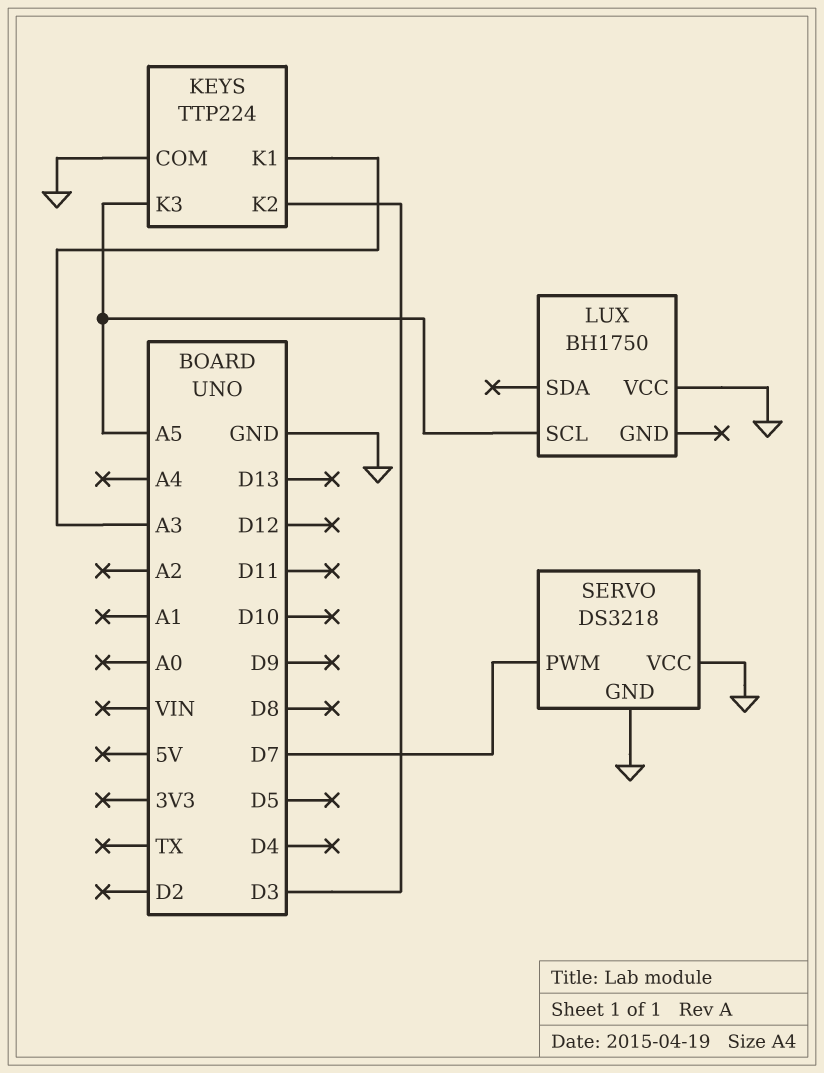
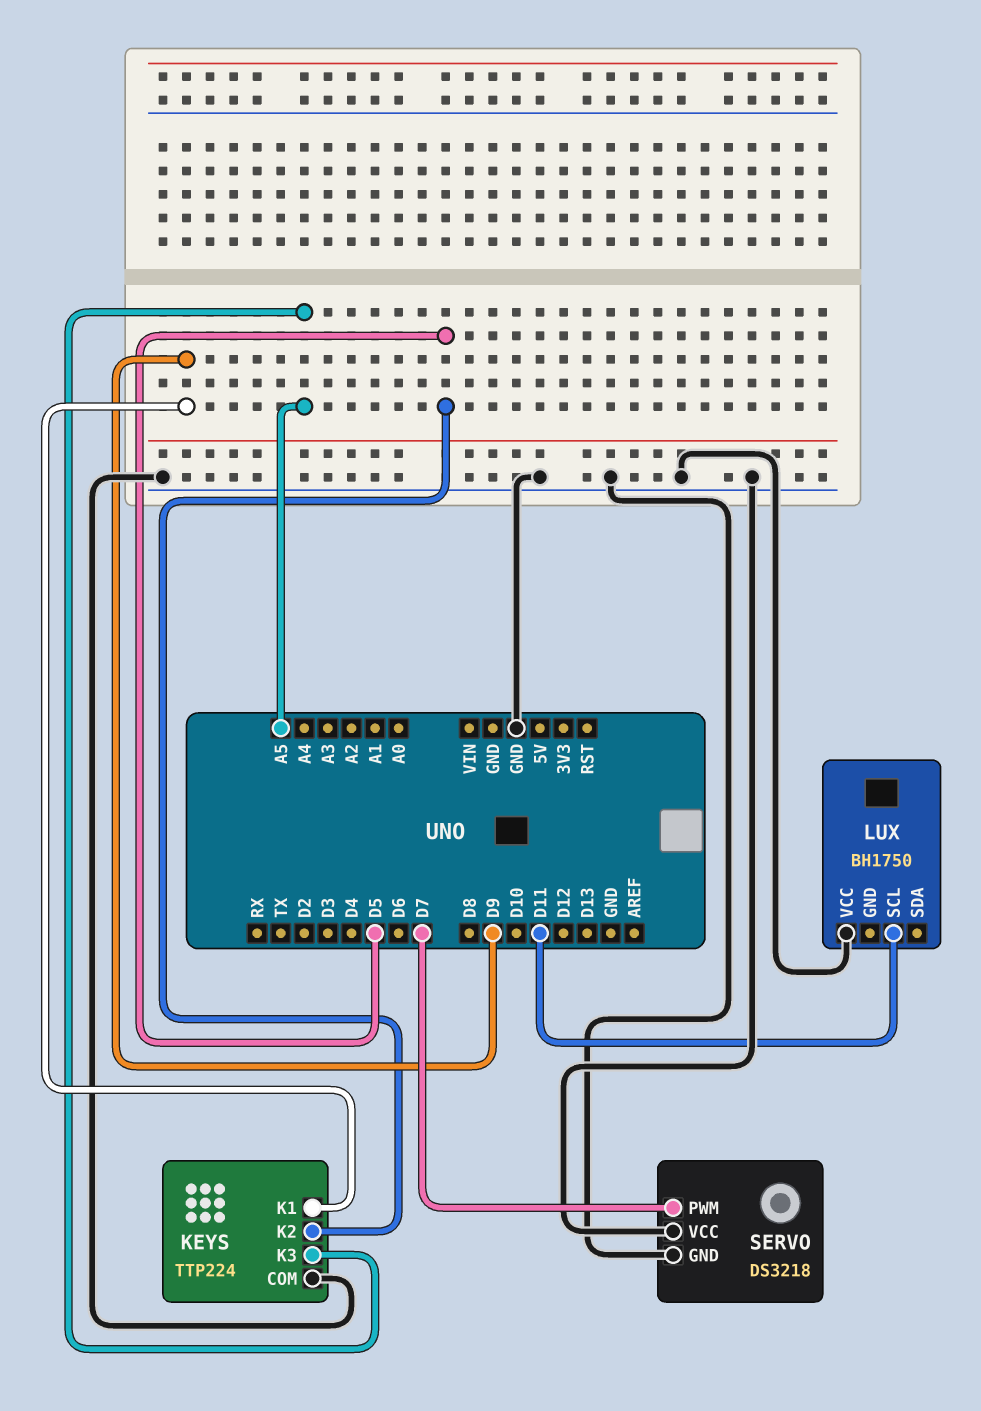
KEYS pin K1: A3 -> D9
KEYS pin K2: D3 -> D5
LUX pin SCL: A5 -> D11

